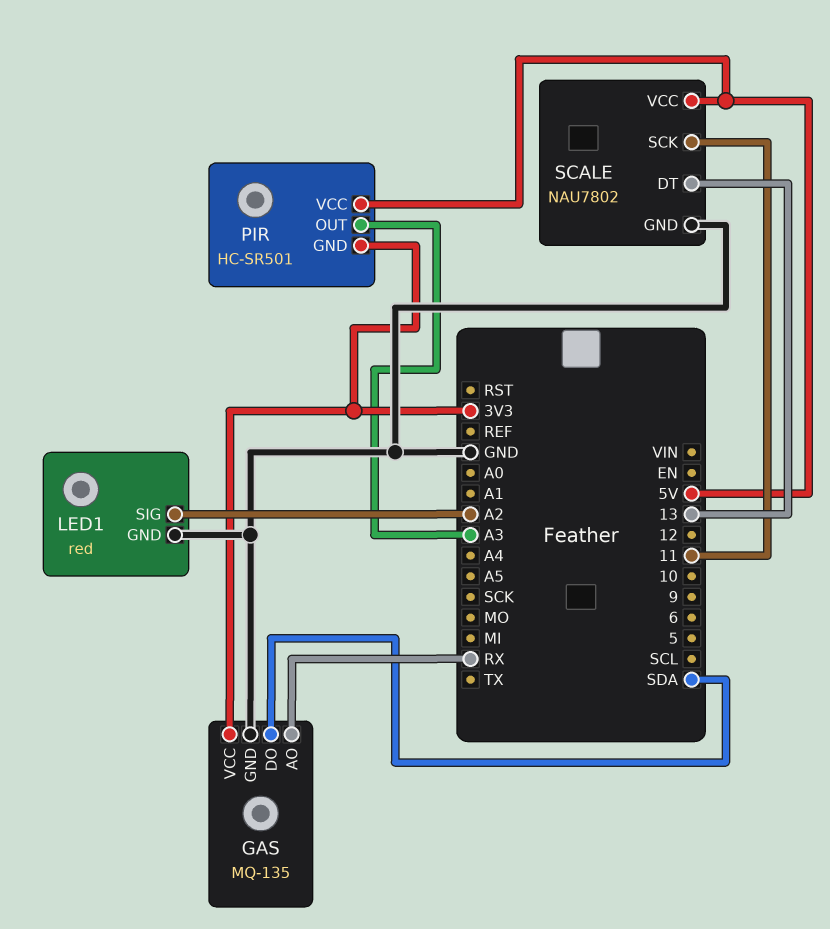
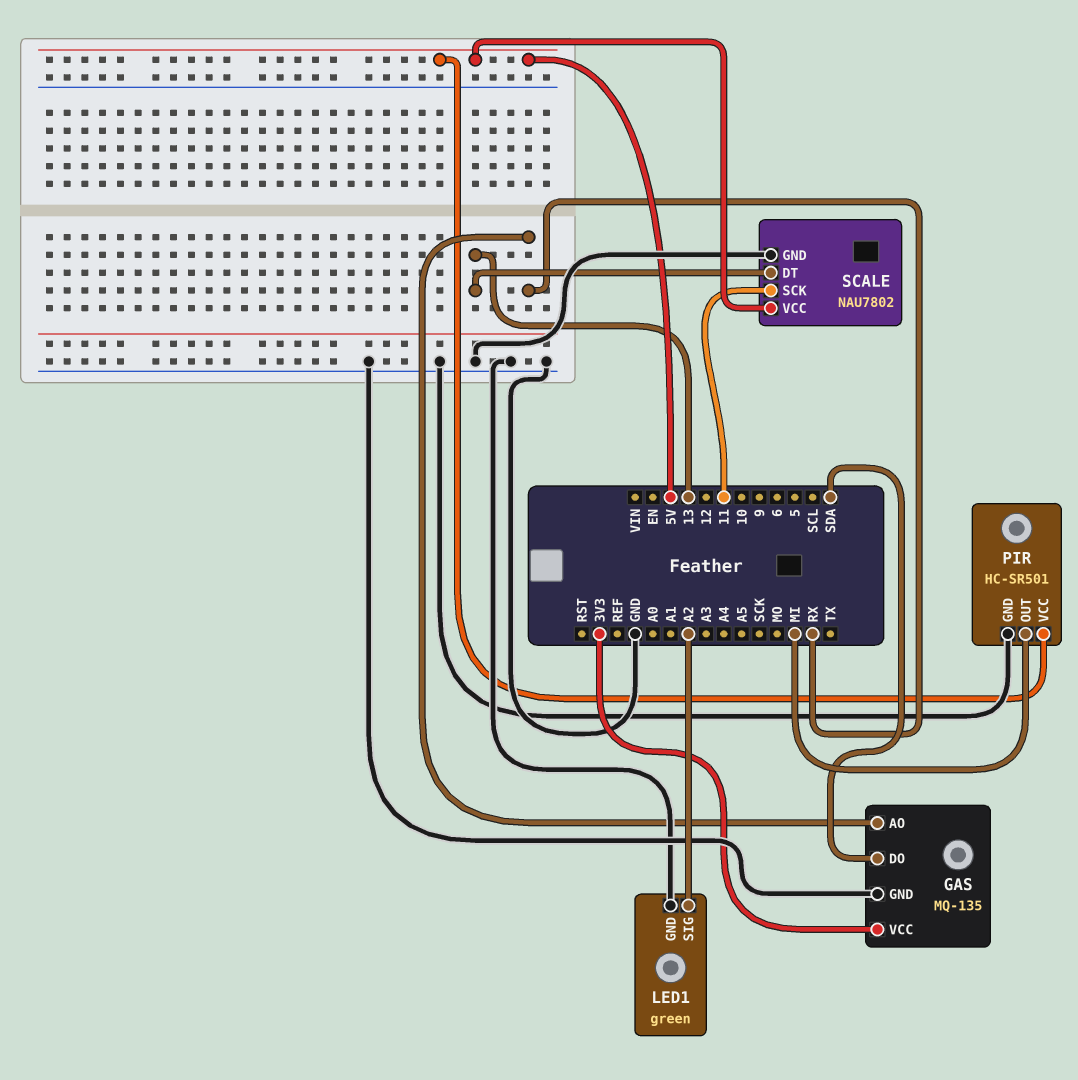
LED1: red -> green
PIR pin GND: 3V3 -> GND
PIR pin OUT: A3 -> MI

